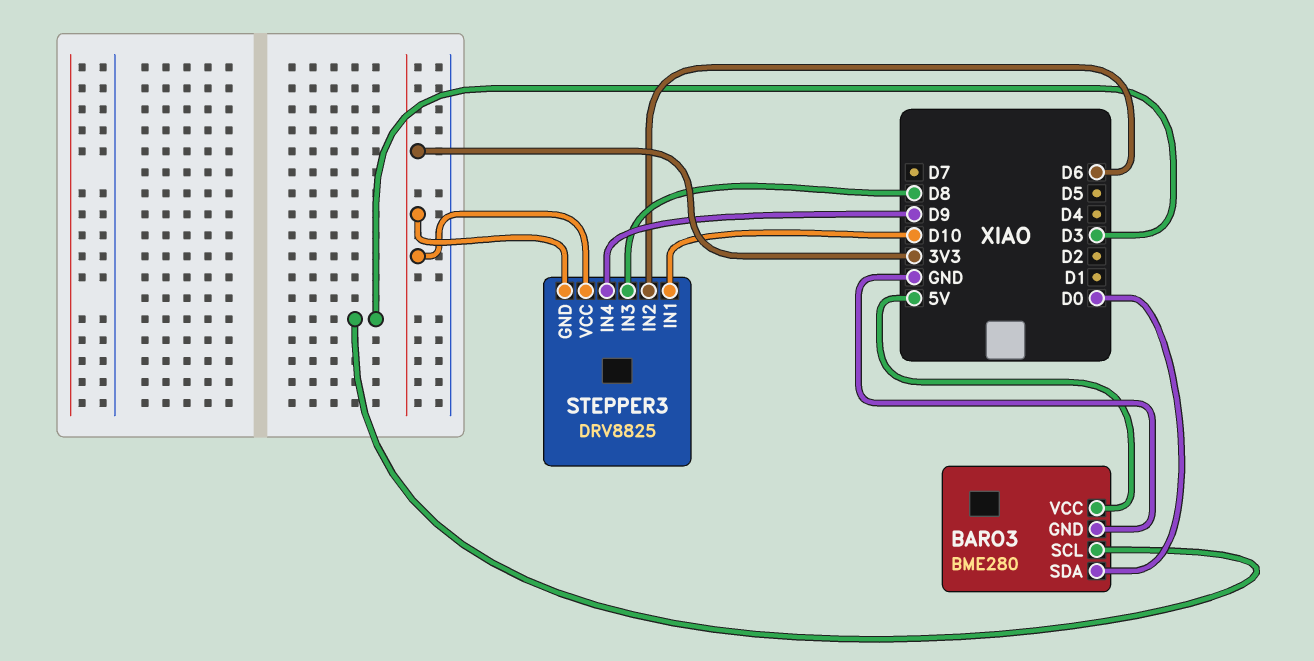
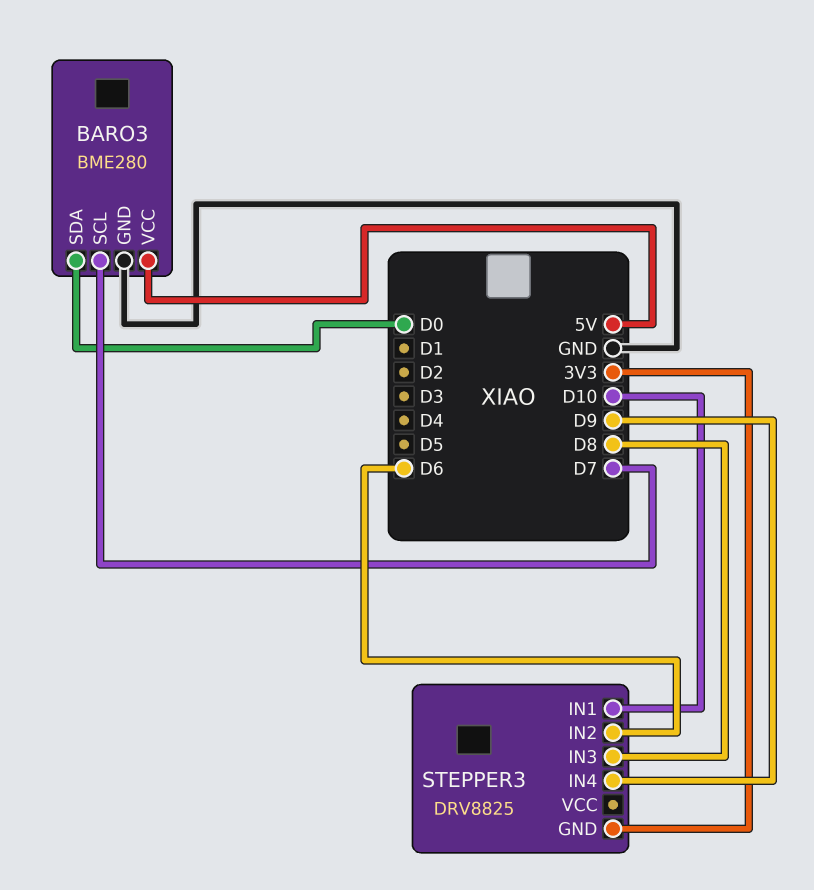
BARO3 pin SCL: D3 -> D7
STEPPER3 pin VCC: 3V3 -> none

